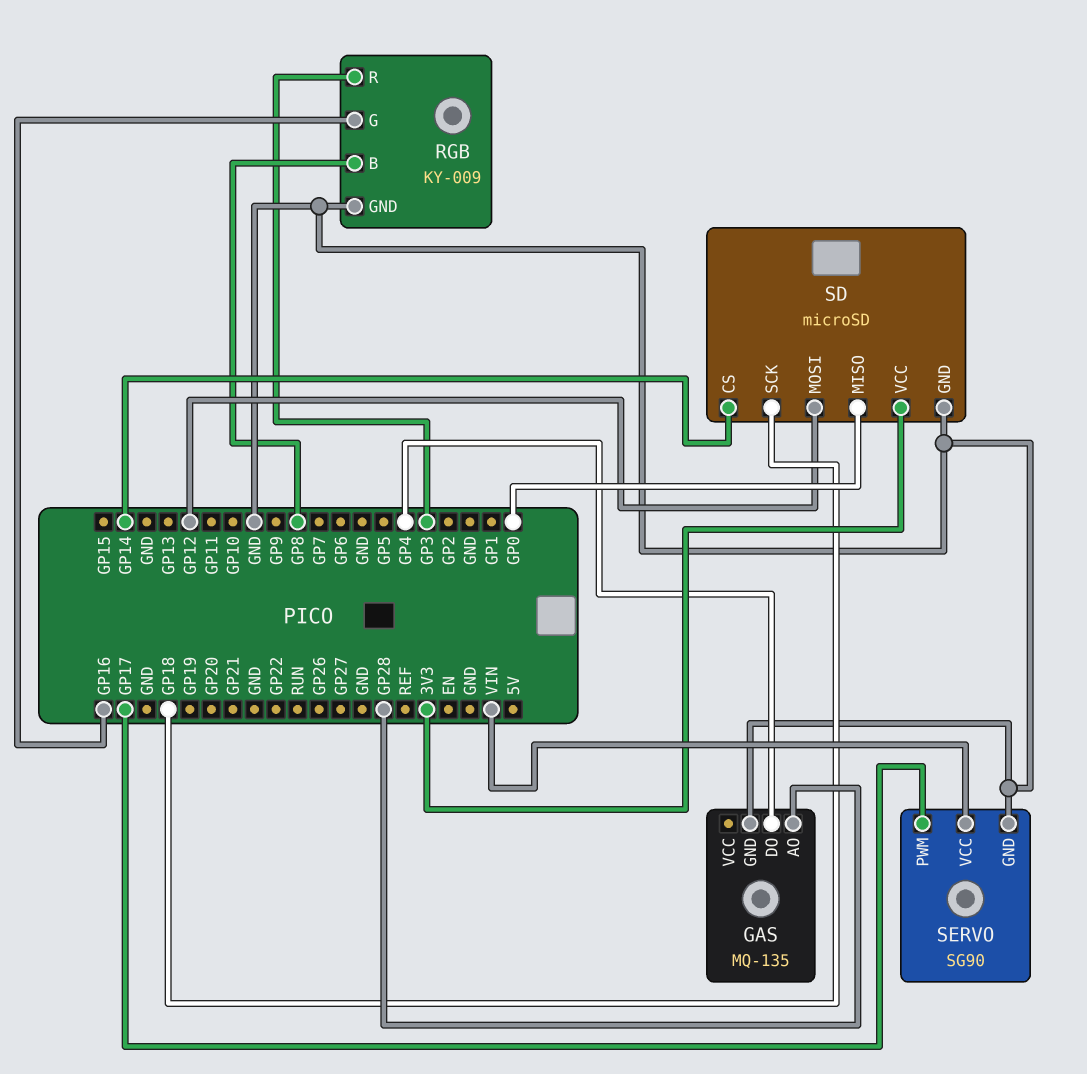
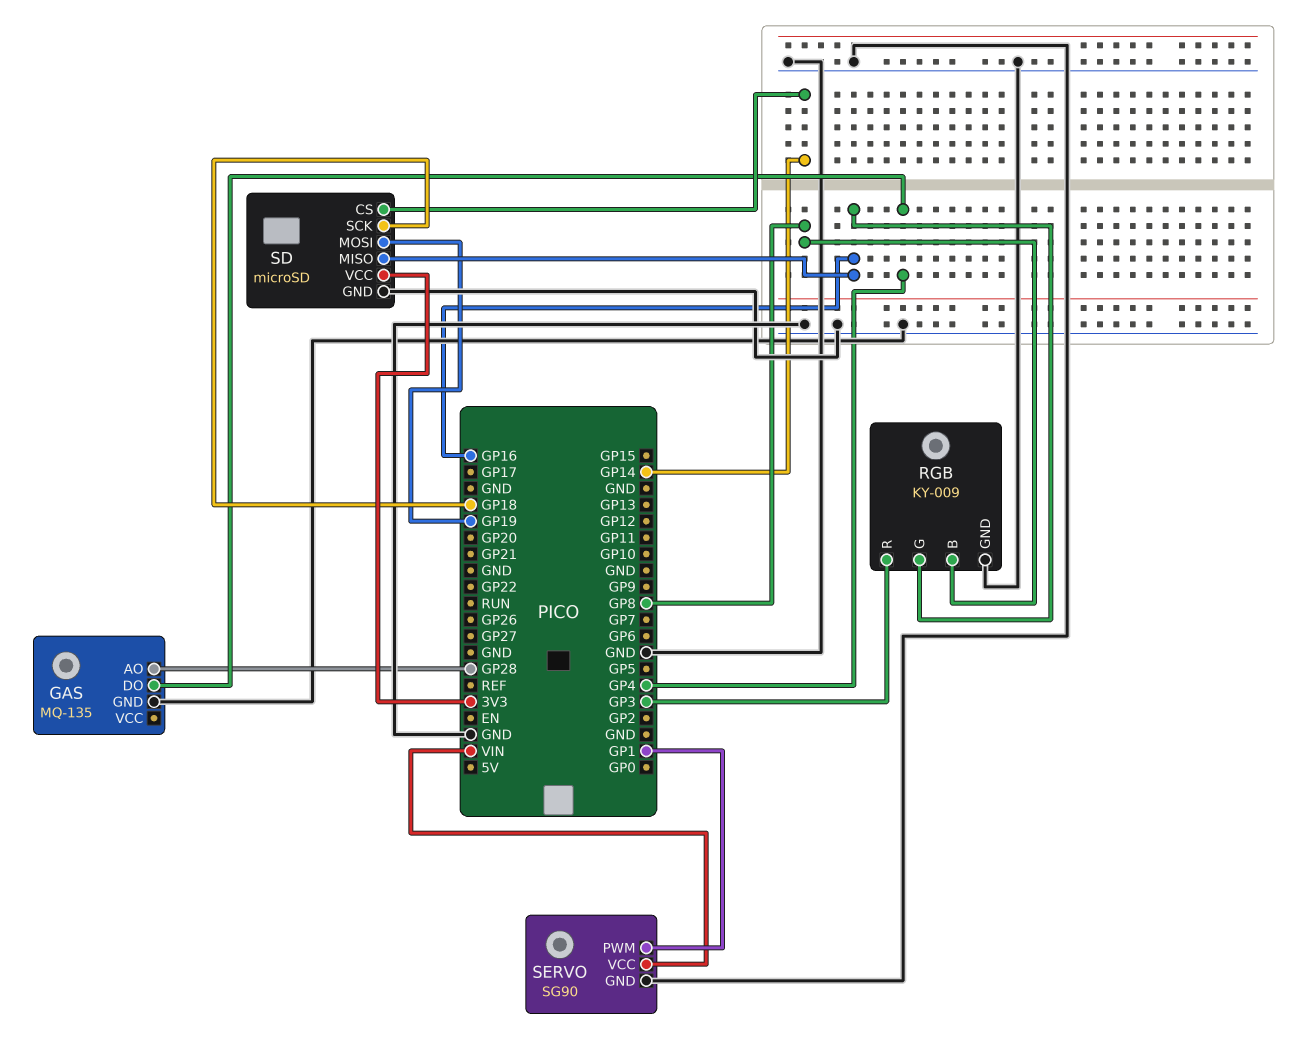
SD pin MISO: GP0 -> GP16
SD pin MOSI: GP12 -> GP19
SERVO pin PWM: GP17 -> GP1

